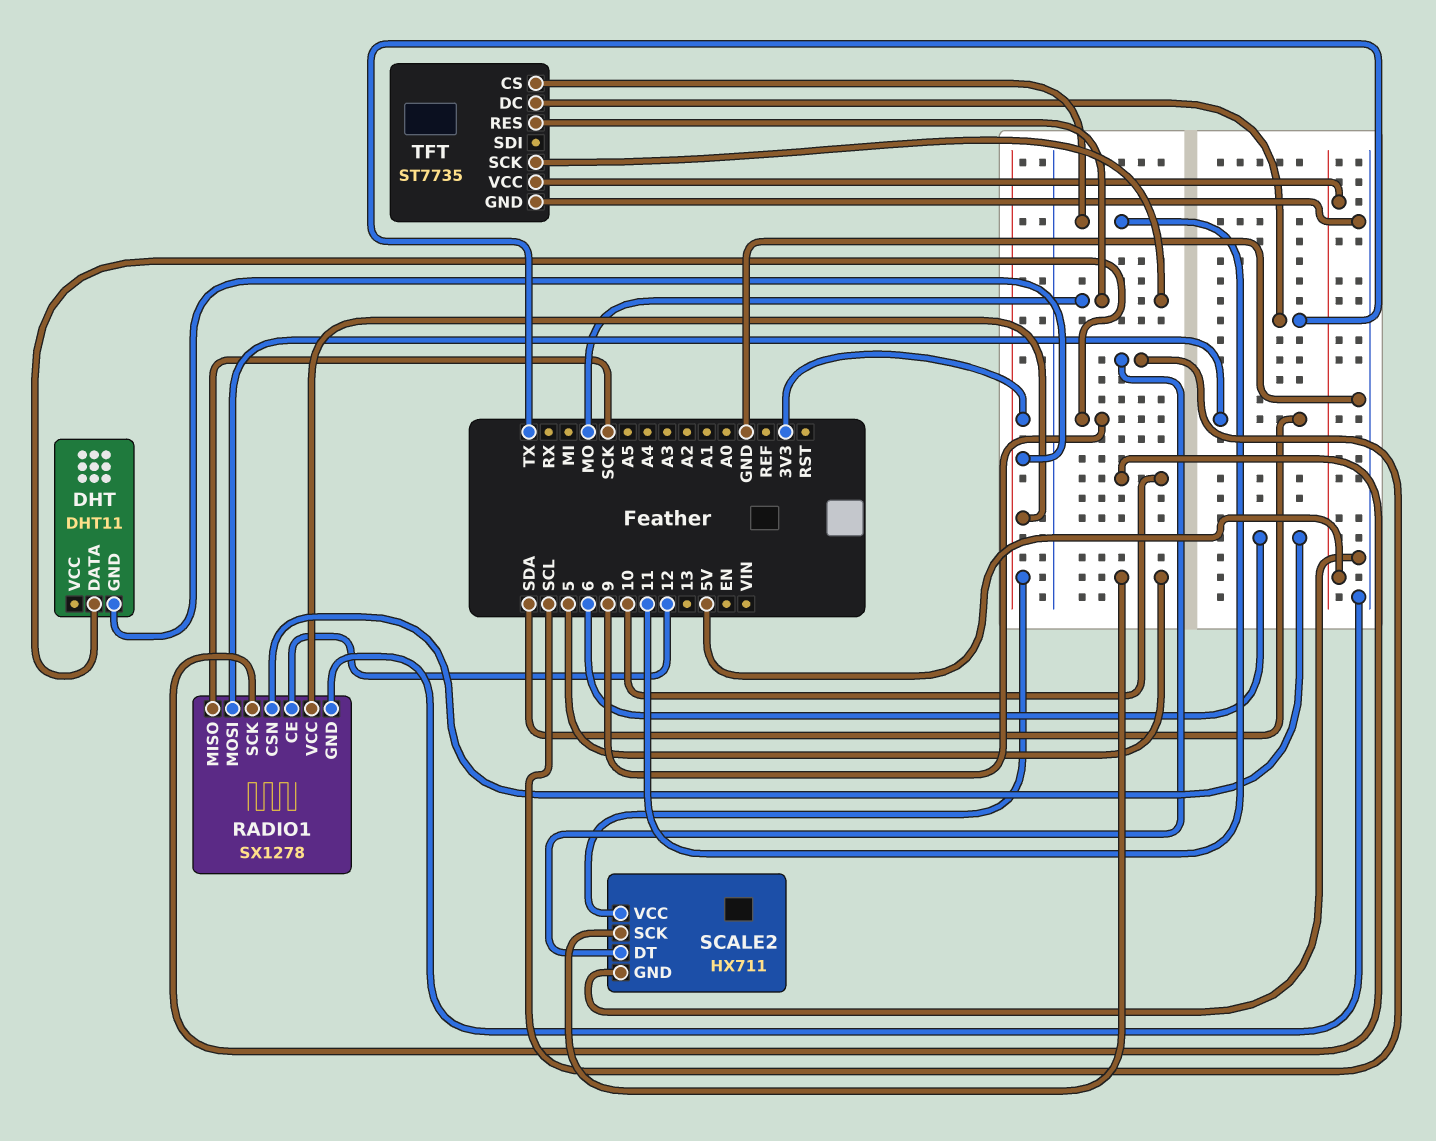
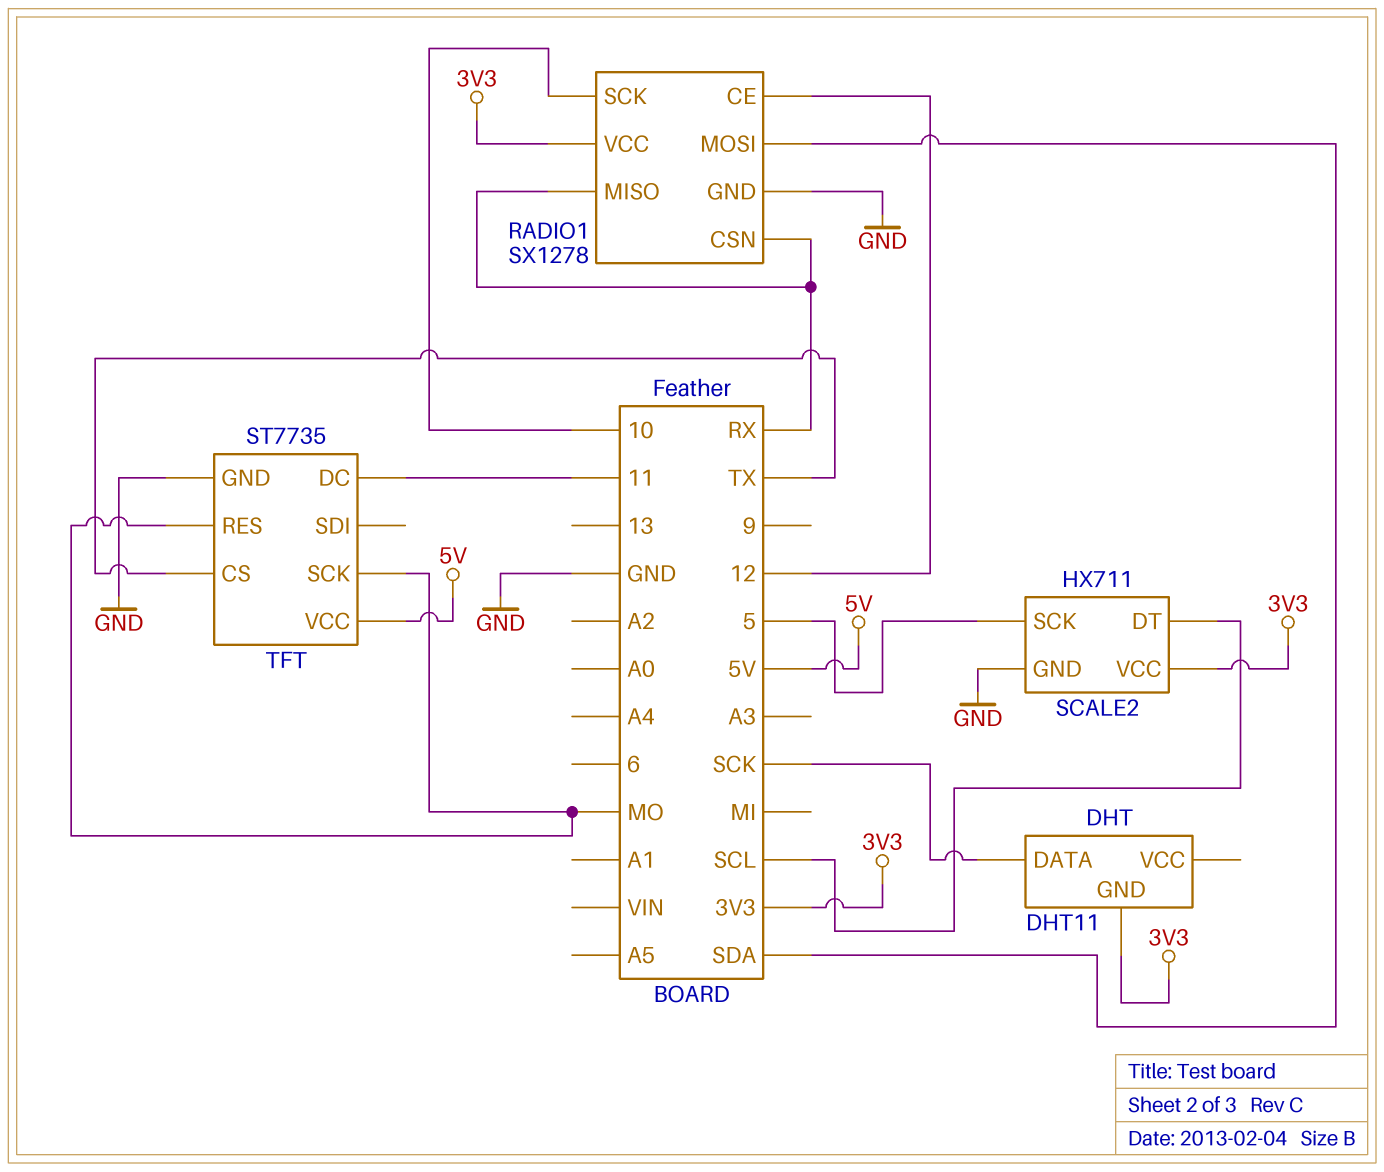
DHT pin DATA: 9 -> SCK
RADIO1 pin CSN: 6 -> RX
RADIO1 pin MISO: SCK -> RX
TFT pin CS: 11 -> TX
TFT pin DC: TX -> 11

